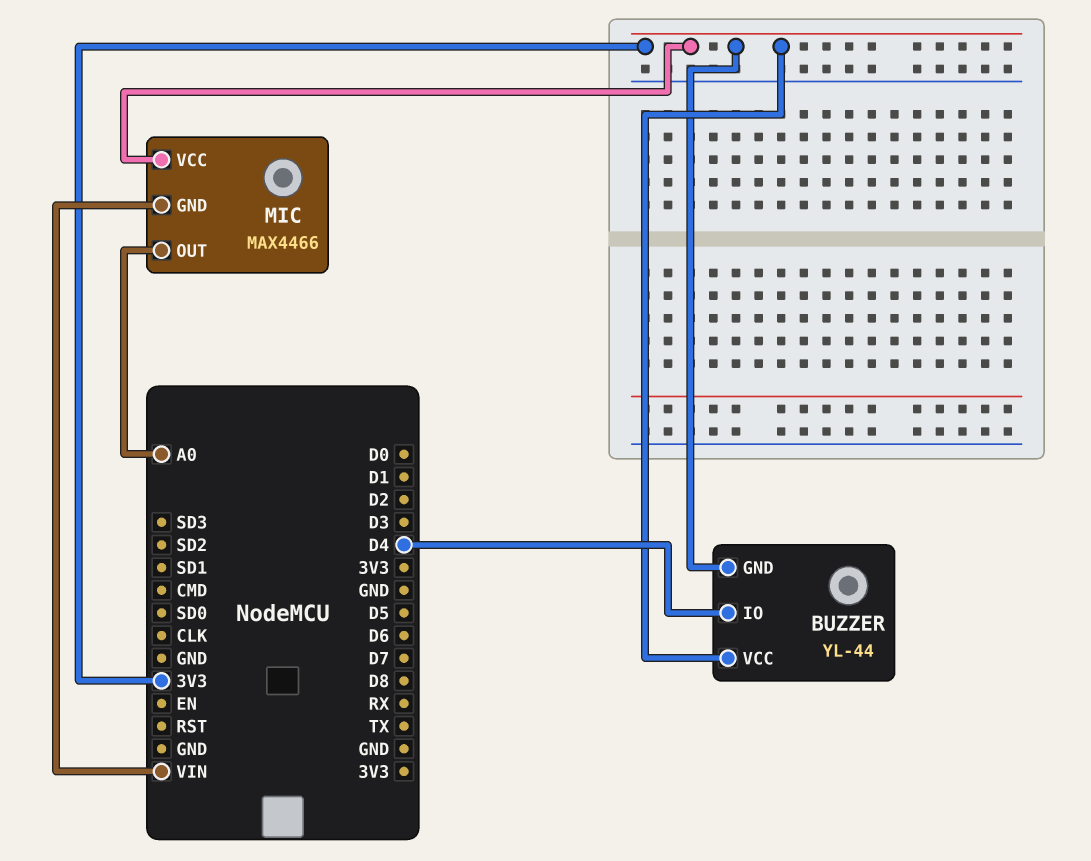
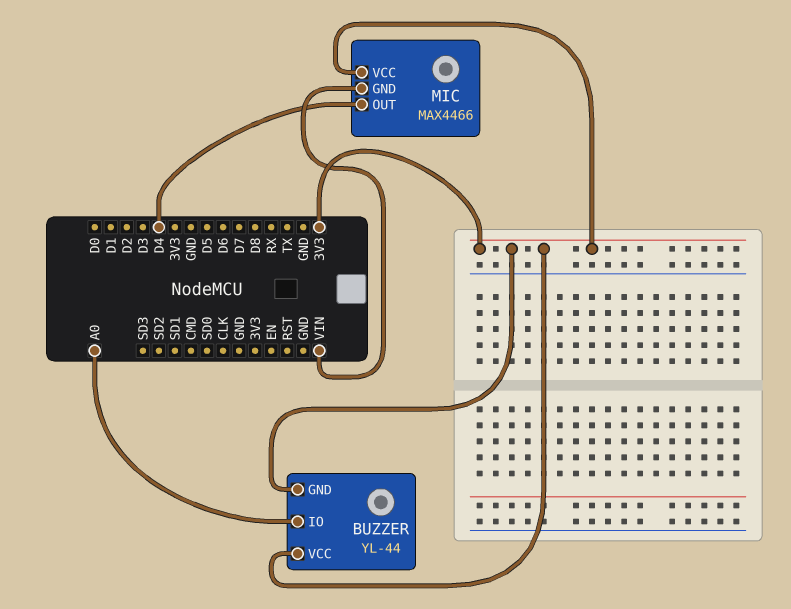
BUZZER pin IO: D4 -> A0
MIC pin OUT: A0 -> D4

